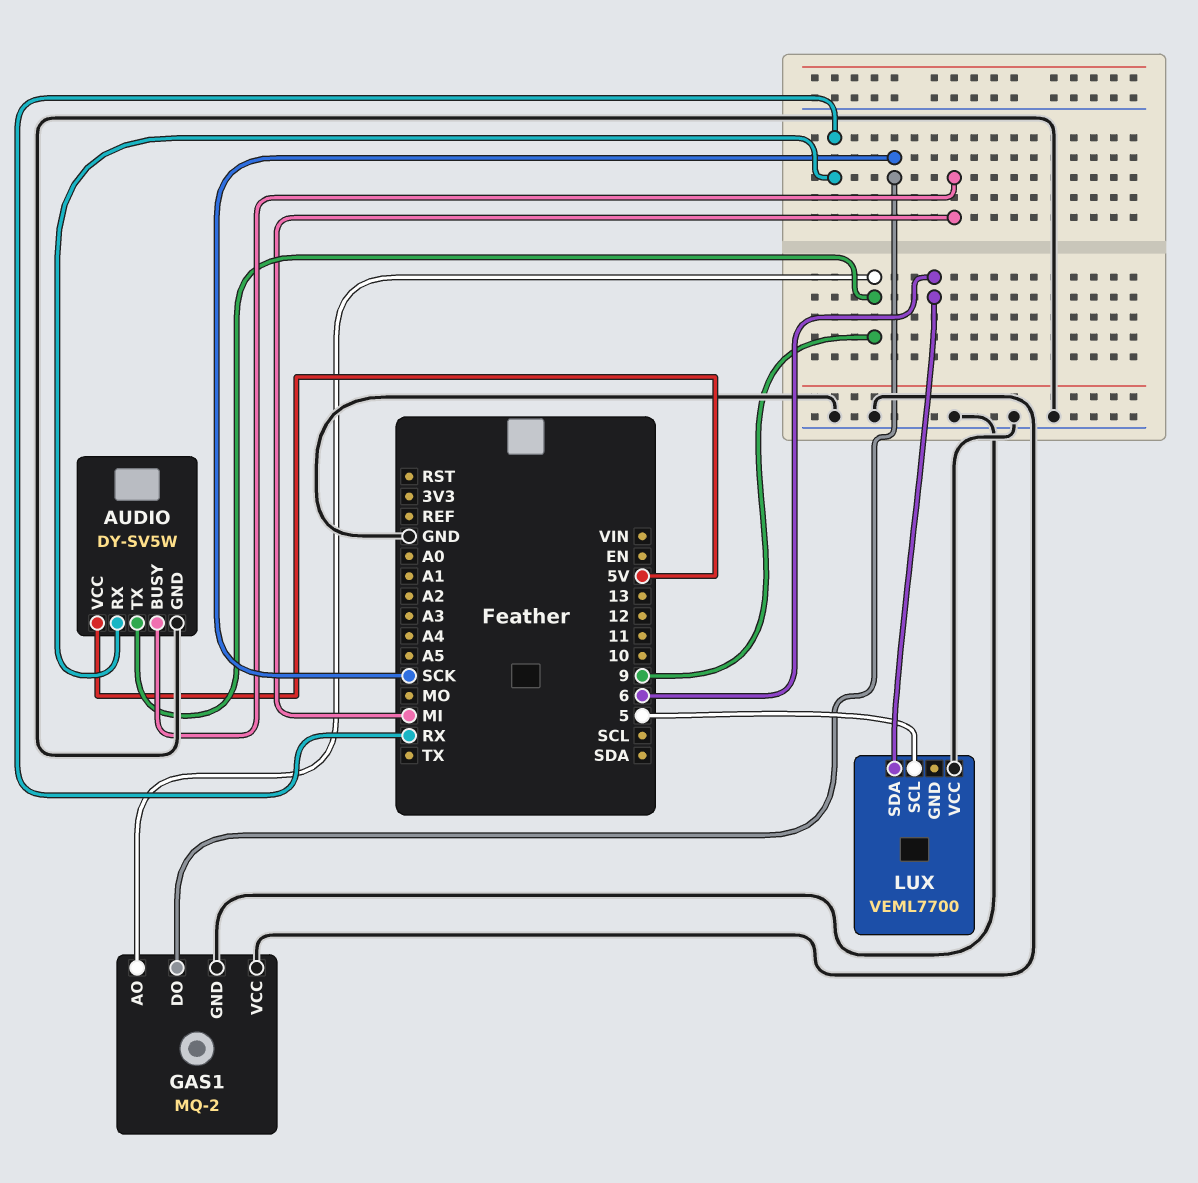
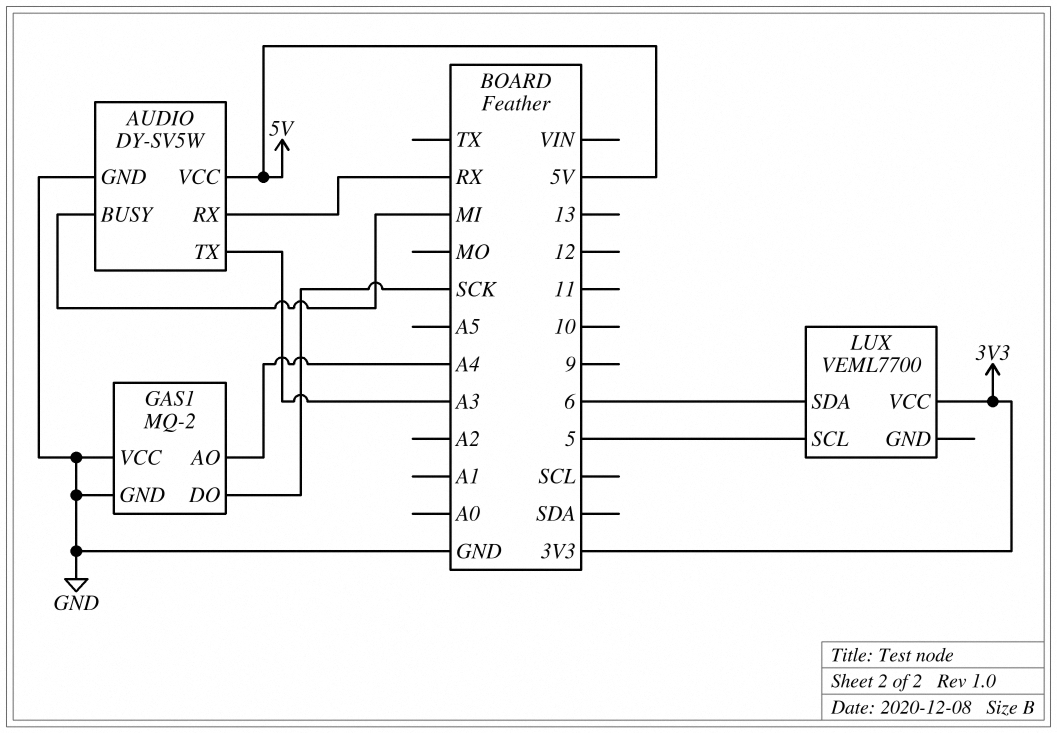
AUDIO pin TX: 9 -> A3
GAS1 pin AO: 9 -> A4
LUX pin VCC: GND -> 3V3

